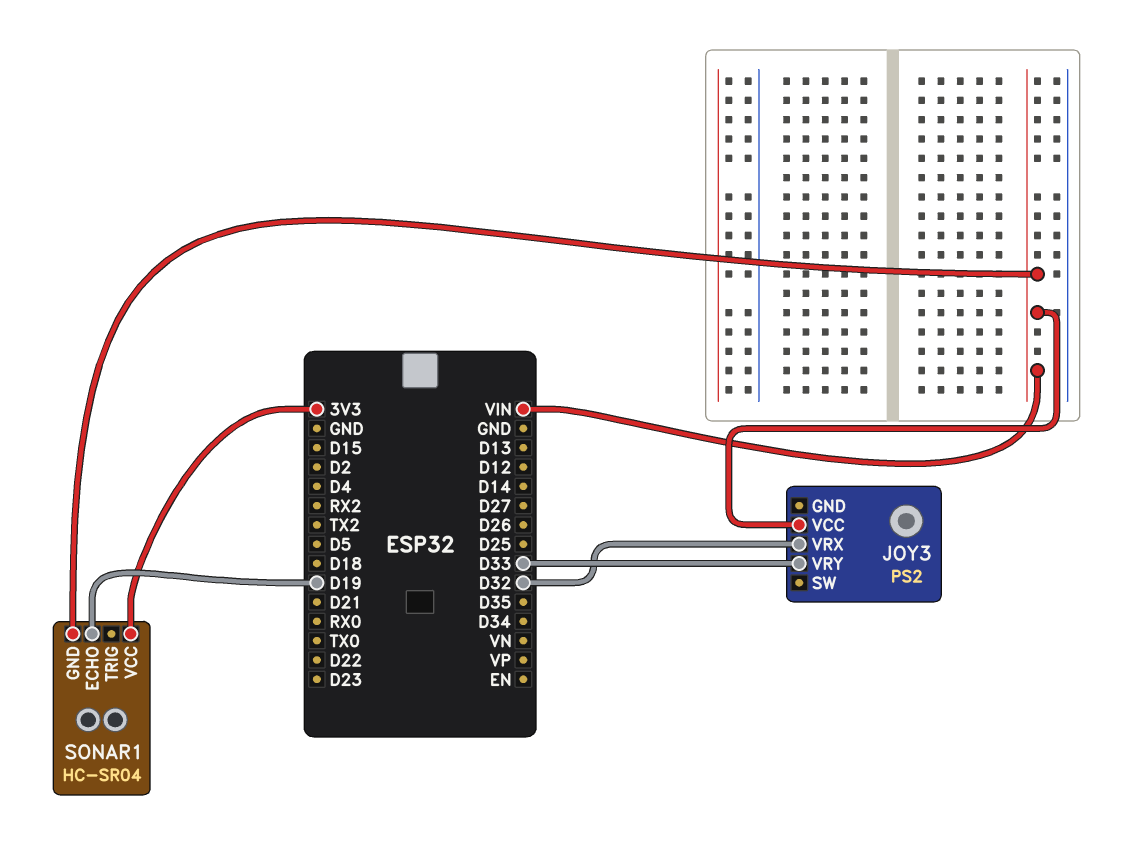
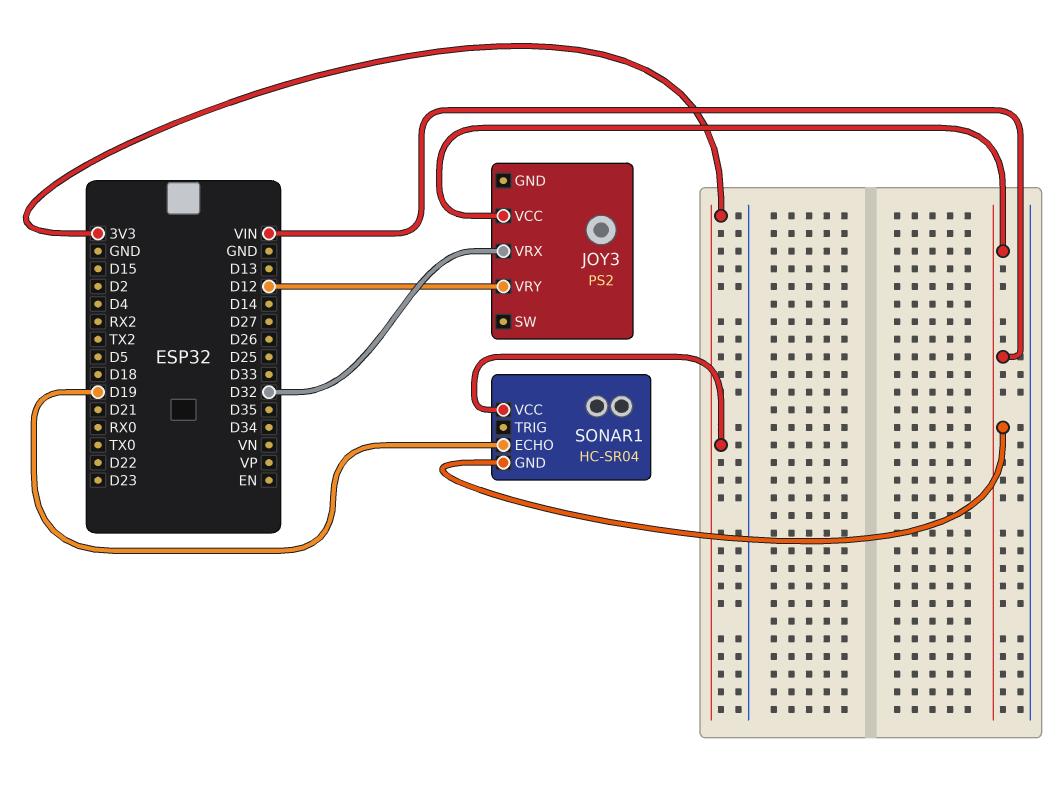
JOY3 pin VRY: D33 -> D12

